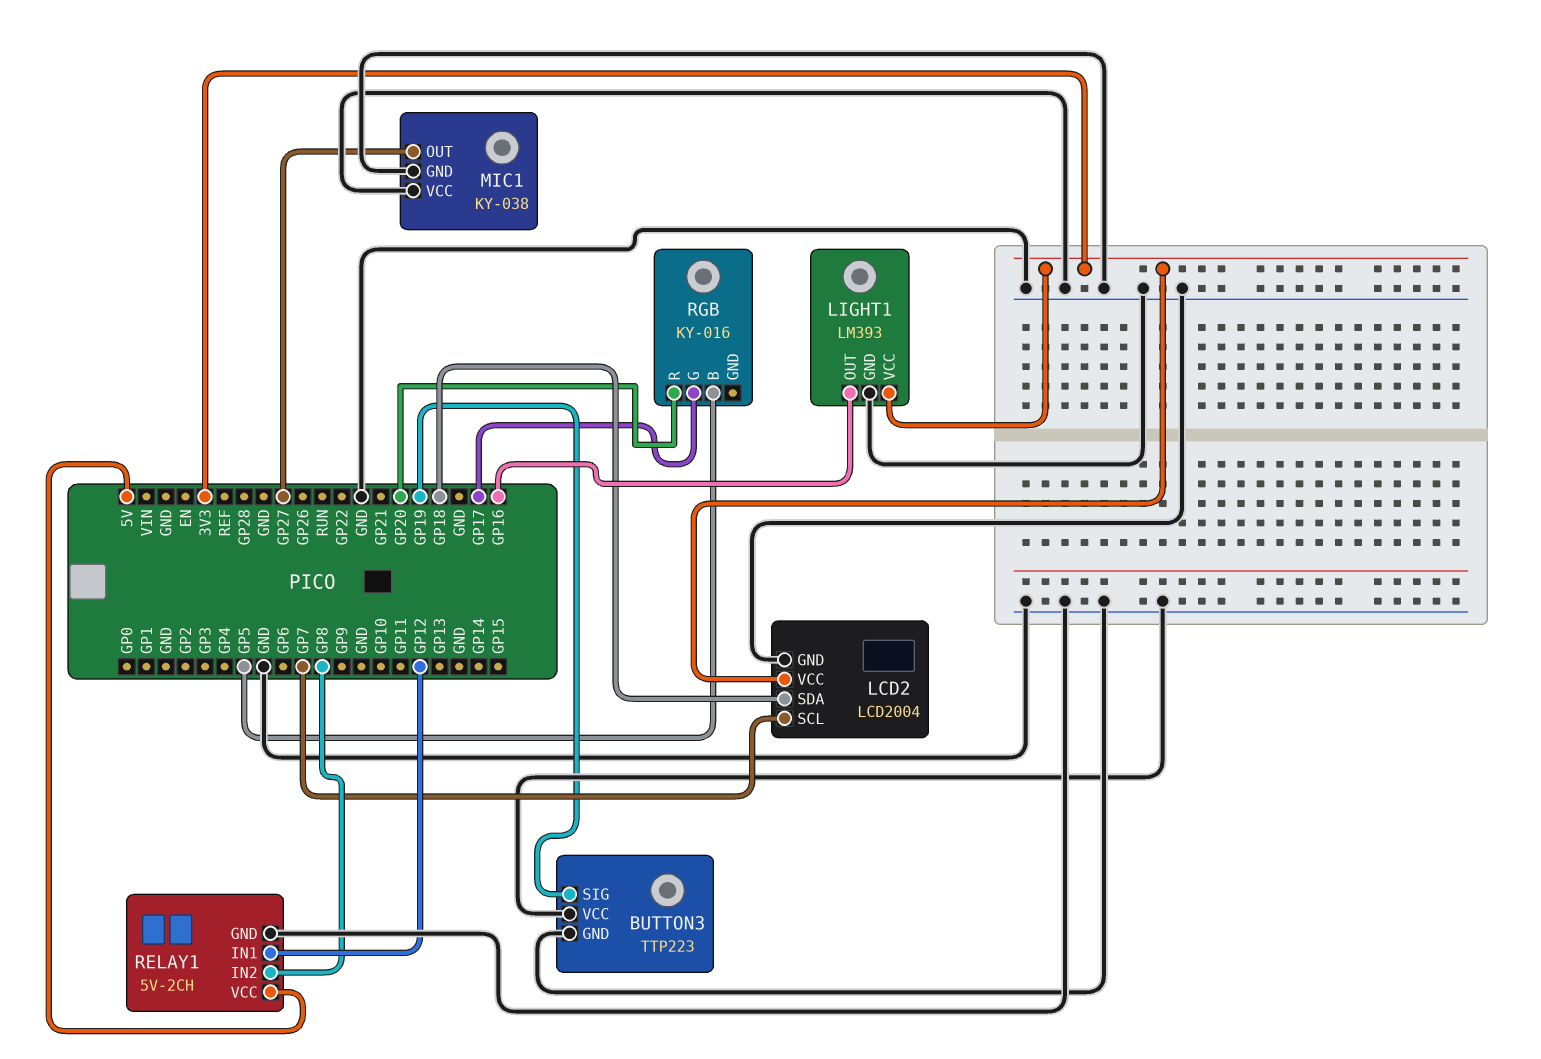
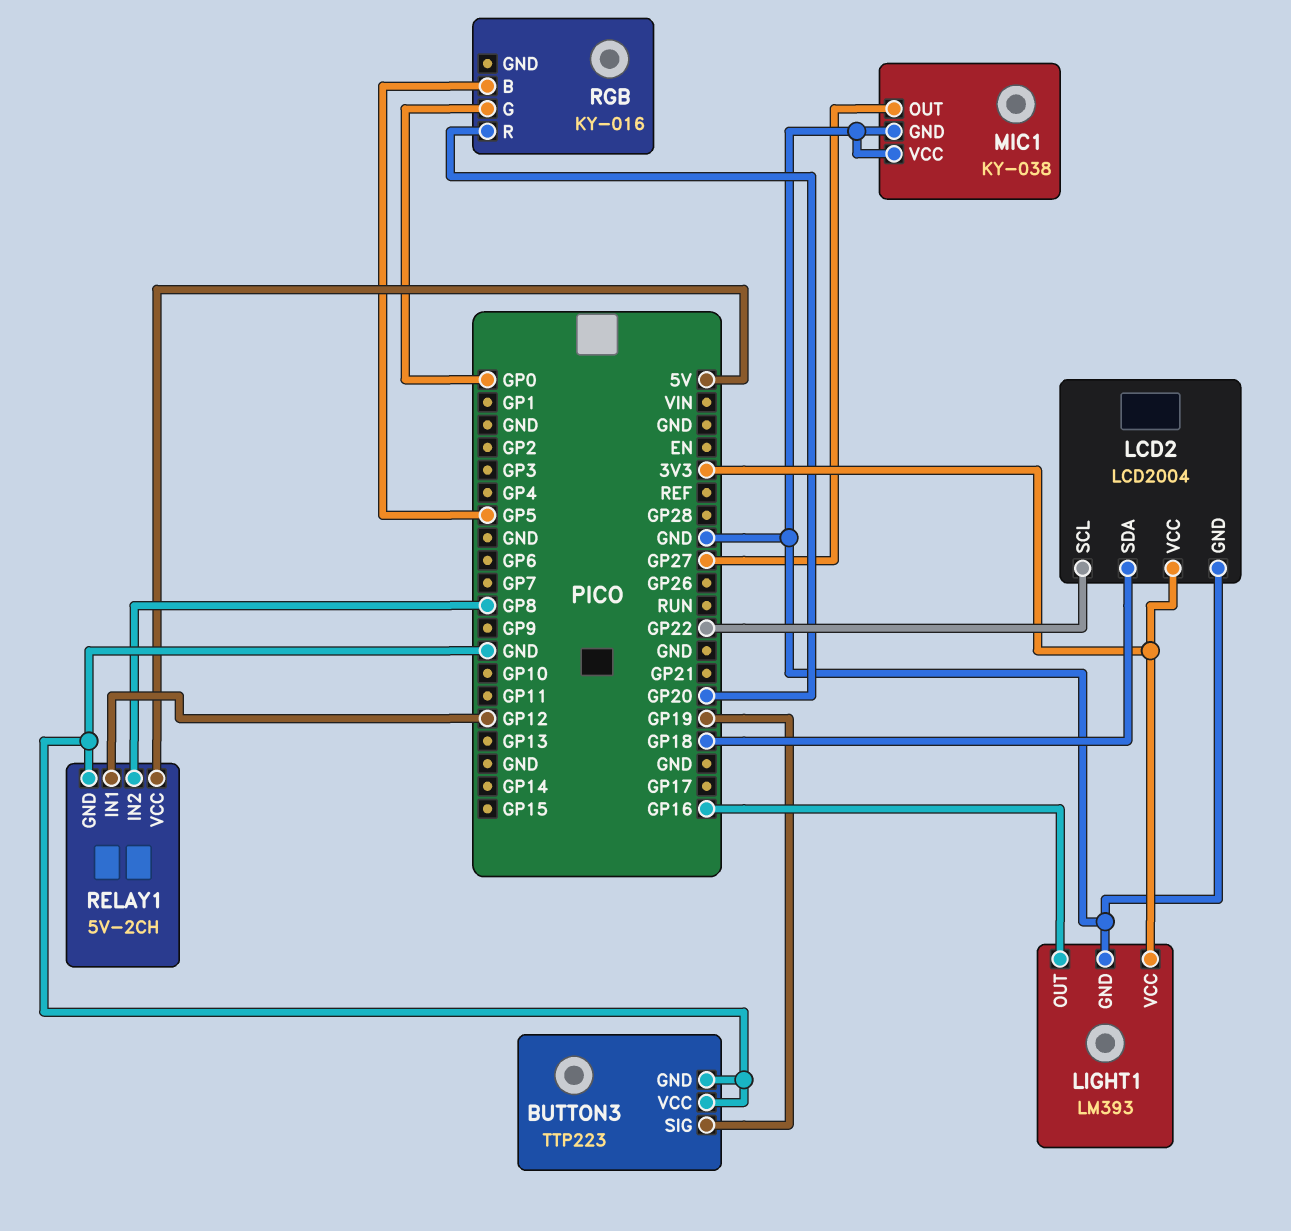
LCD2 pin SCL: GP7 -> GP22
RGB pin G: GP17 -> GP0

